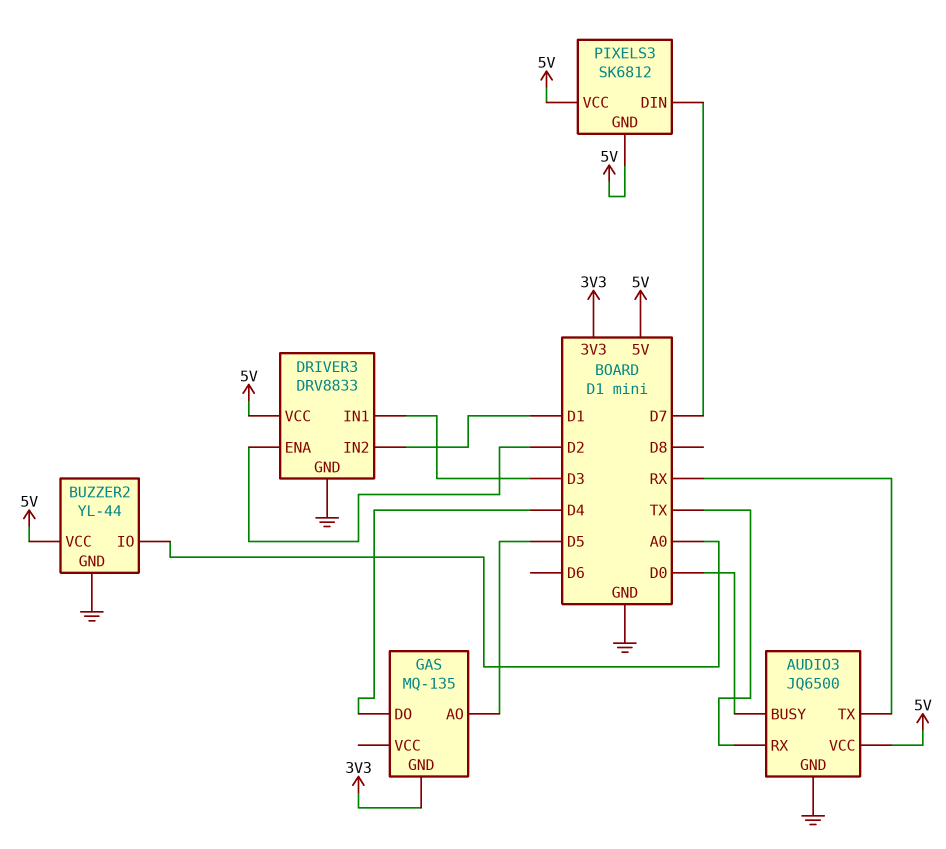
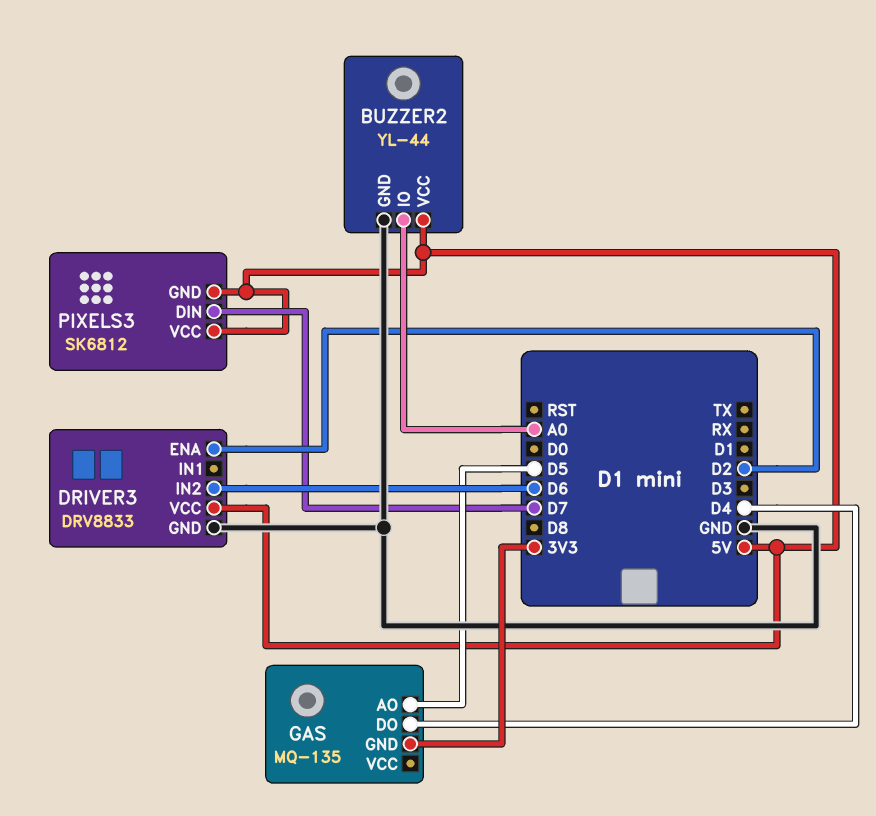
AUDIO3: JQ6500 -> none
AUDIO3 pin BUSY: D0 -> none
AUDIO3 pin GND: GND -> none
AUDIO3 pin RX: TX -> none
AUDIO3 pin TX: RX -> none
AUDIO3 pin VCC: 5V -> none
DRIVER3 pin IN1: D3 -> none
DRIVER3 pin IN2: D1 -> D6

